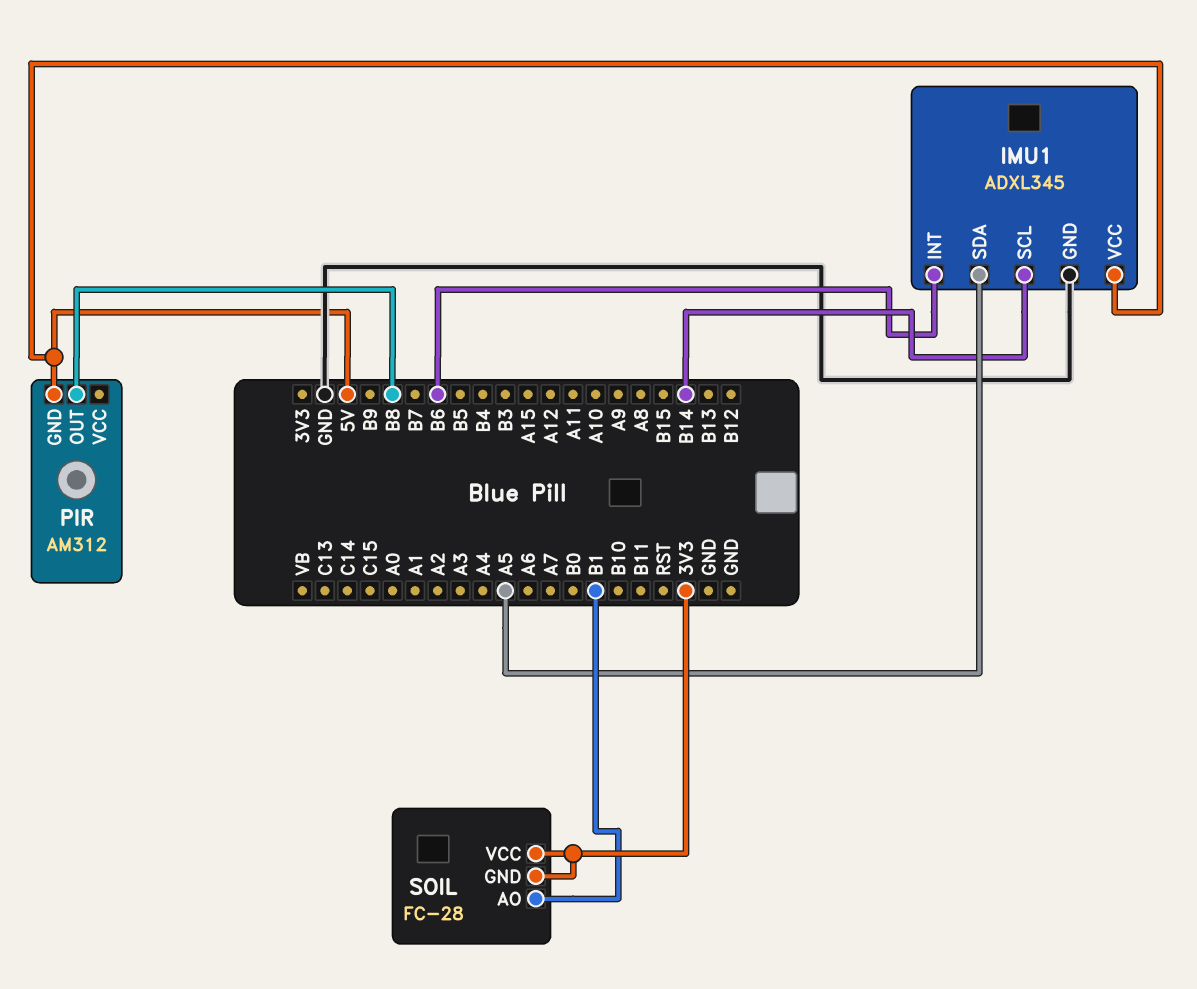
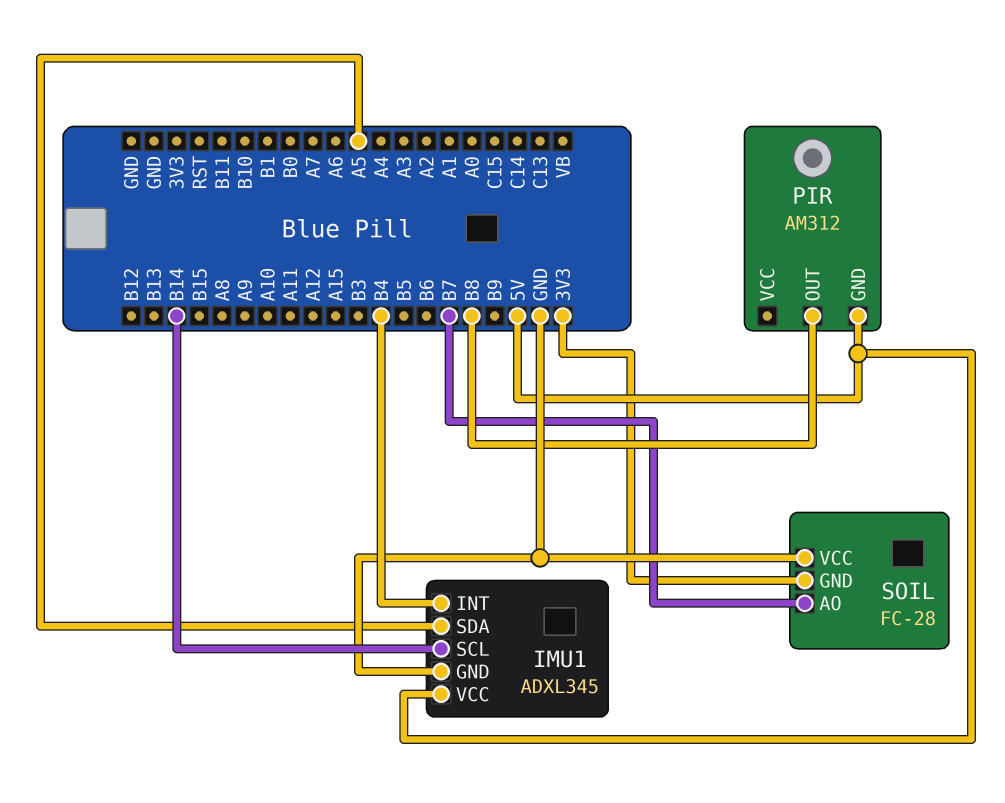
IMU1 pin INT: B6 -> B4
SOIL pin AO: B1 -> B7
SOIL pin VCC: 3V3 -> GND

